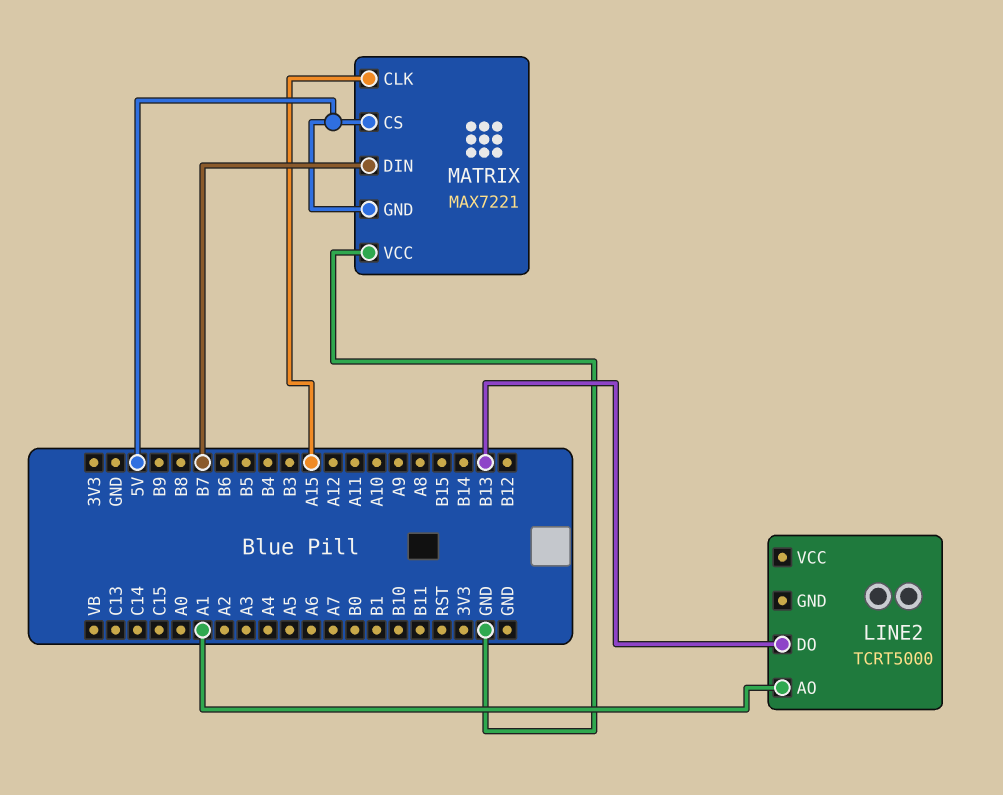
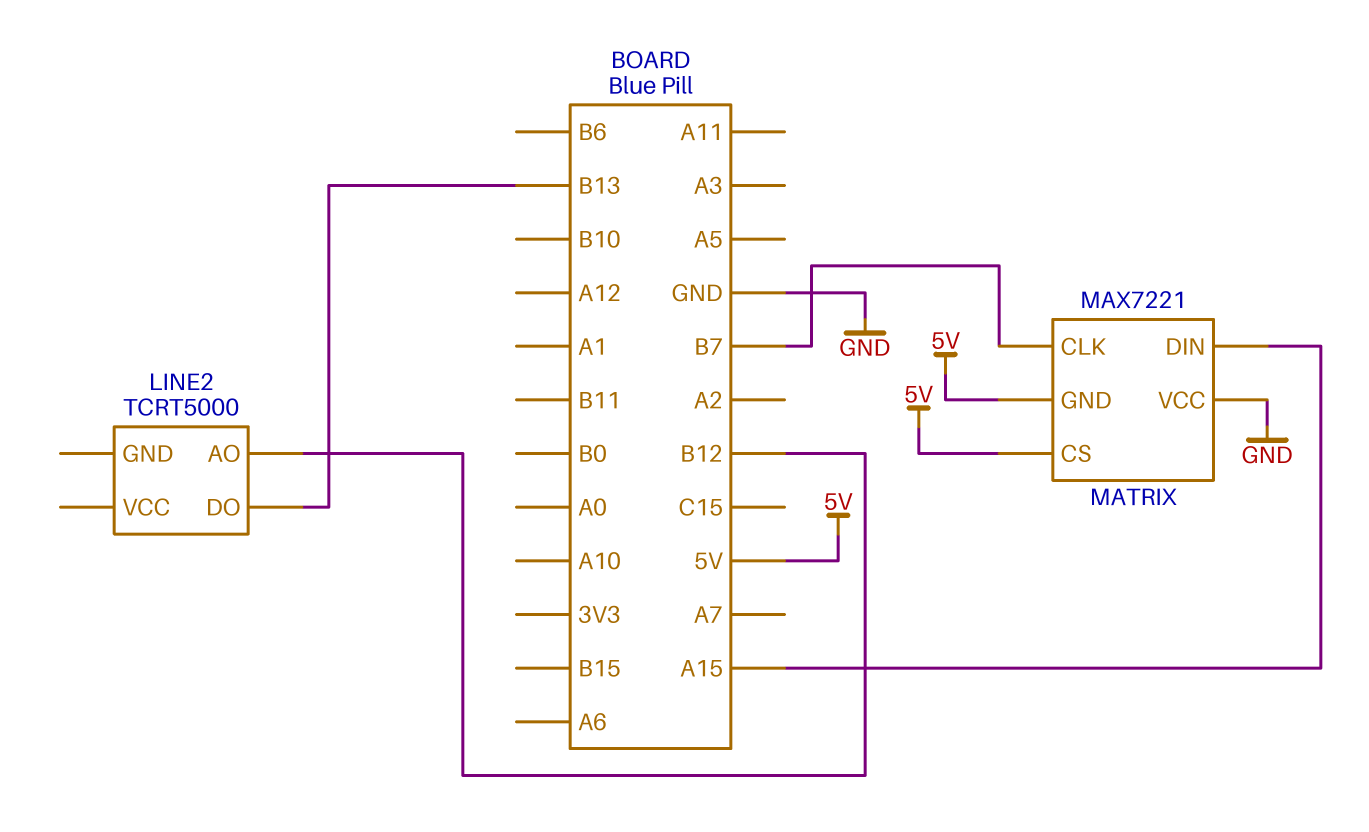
LINE2 pin AO: A1 -> B12
MATRIX pin CLK: A15 -> B7
MATRIX pin DIN: B7 -> A15

